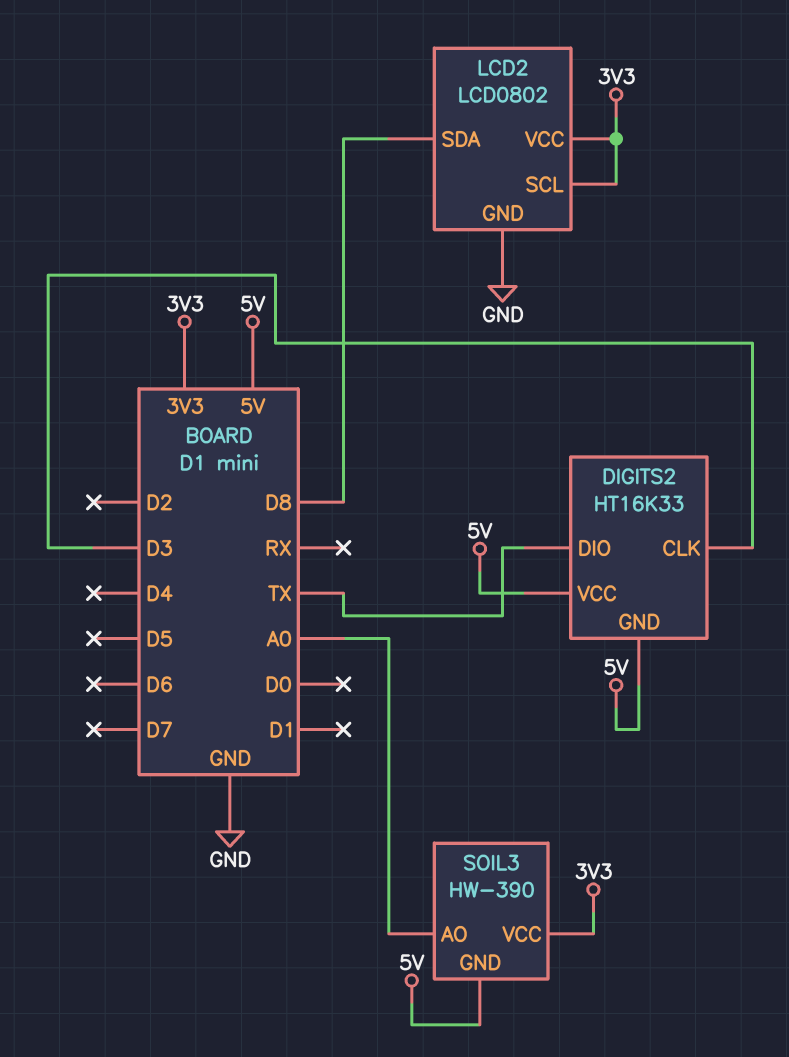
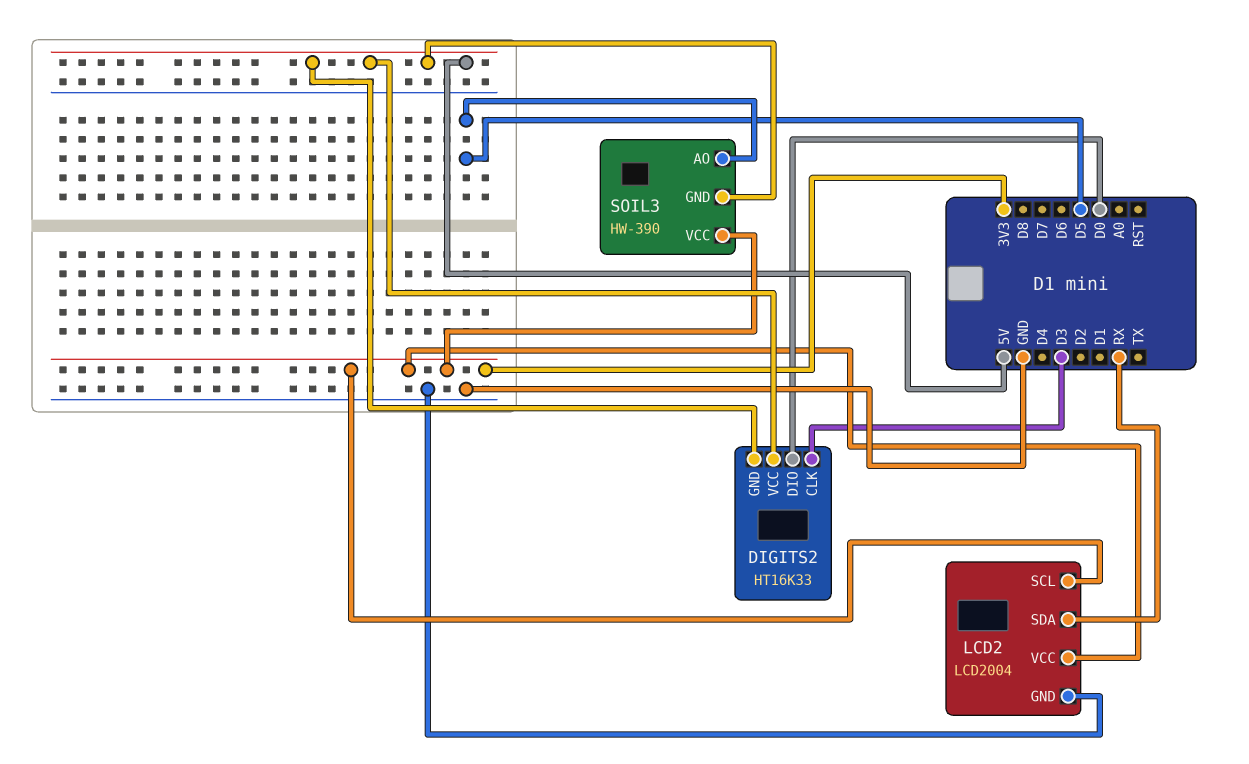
DIGITS2 pin DIO: TX -> D0
LCD2: LCD0802 -> LCD2004
LCD2 pin SDA: D8 -> RX
SOIL3 pin AO: A0 -> D5

